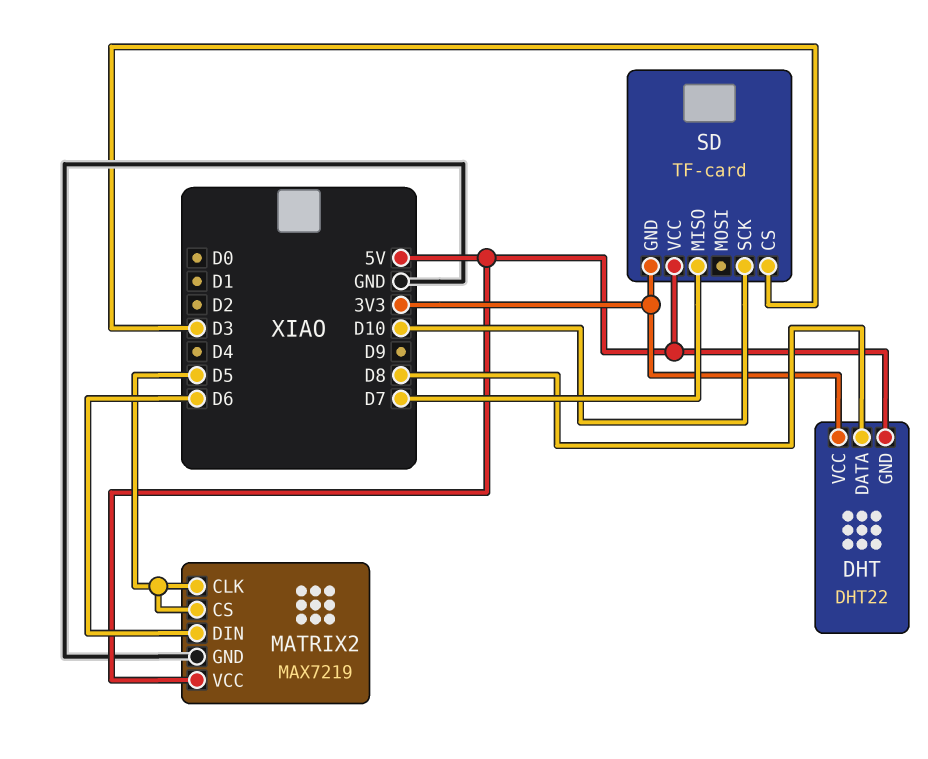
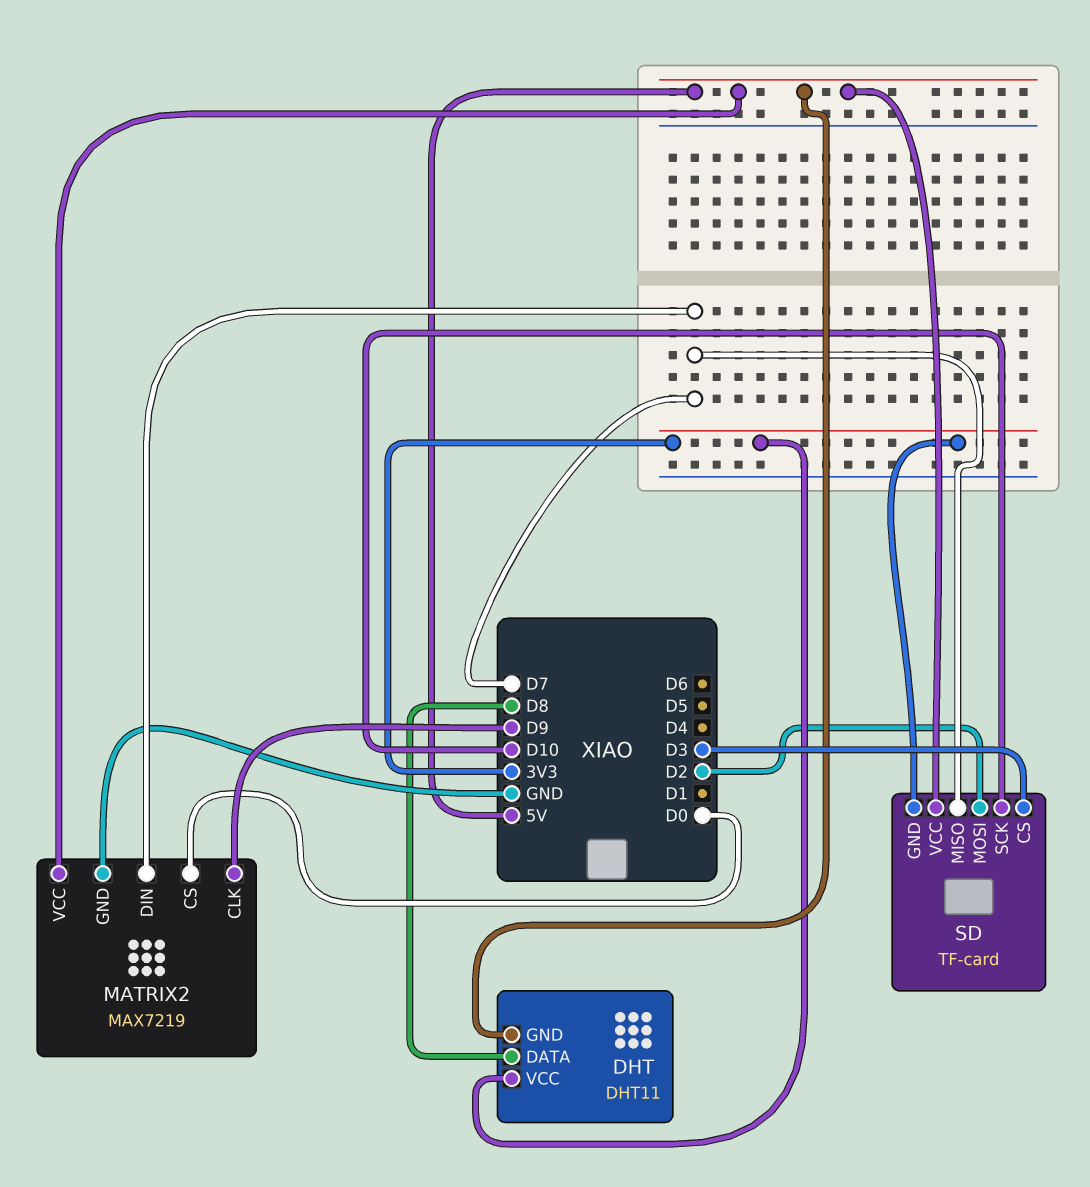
DHT: DHT22 -> DHT11
MATRIX2 pin CLK: D5 -> D9
MATRIX2 pin CS: D5 -> D0
MATRIX2 pin DIN: D6 -> D7
SD pin MOSI: none -> D2

